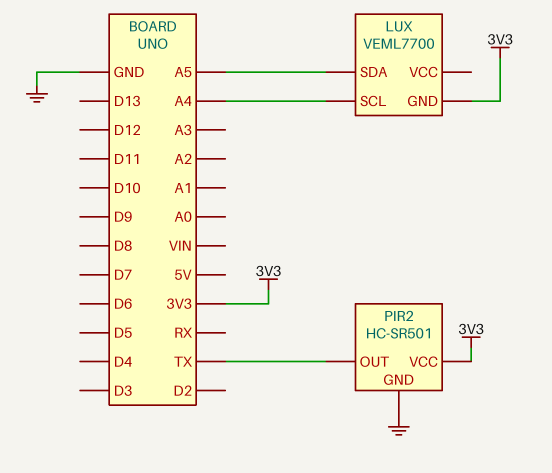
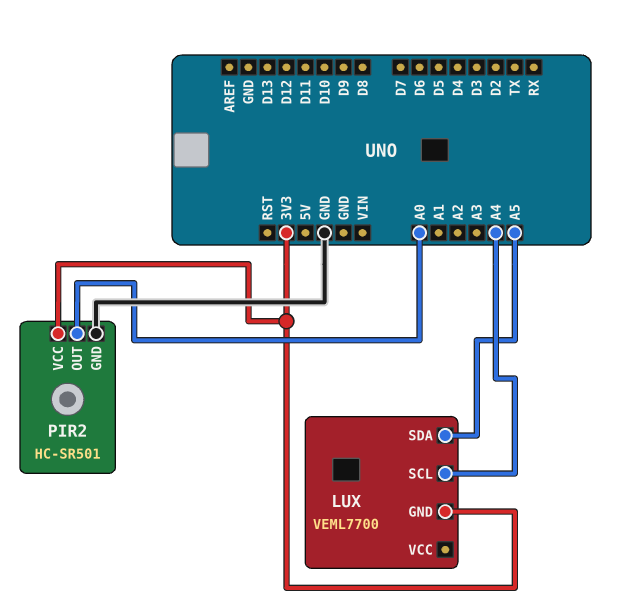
PIR2 pin OUT: TX -> A0

